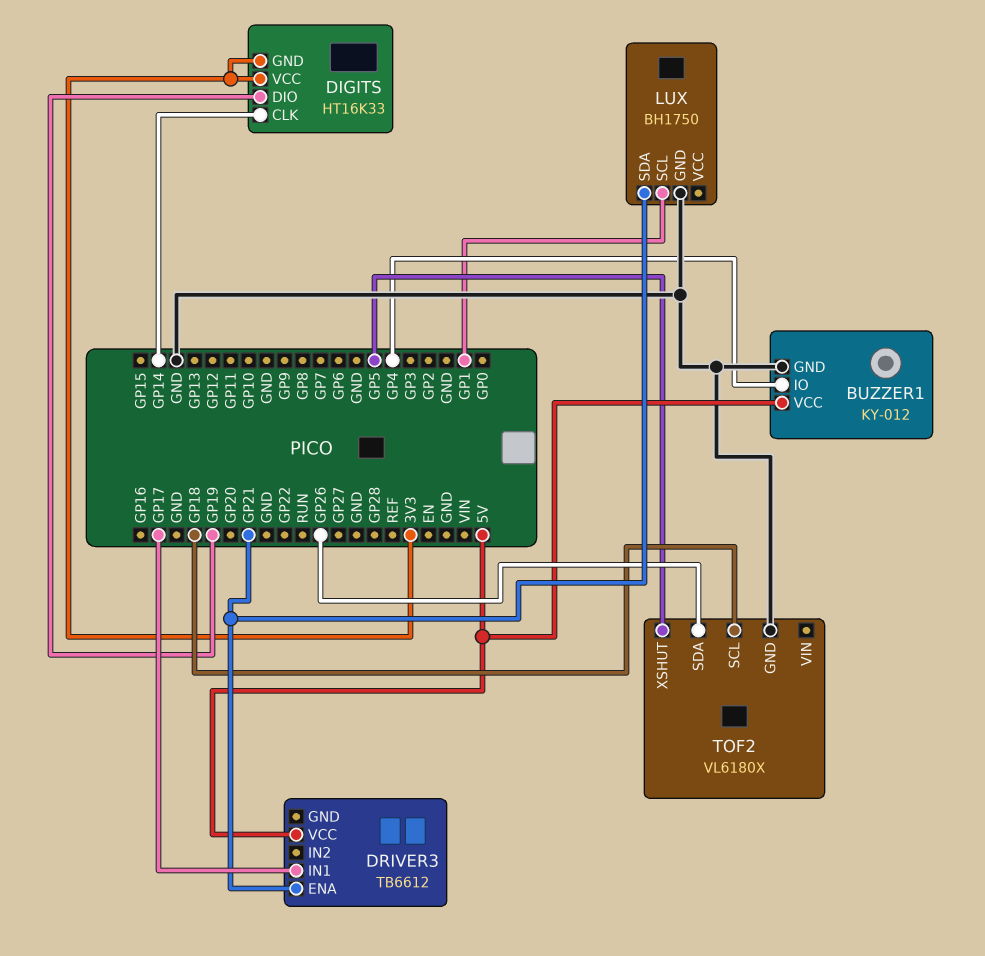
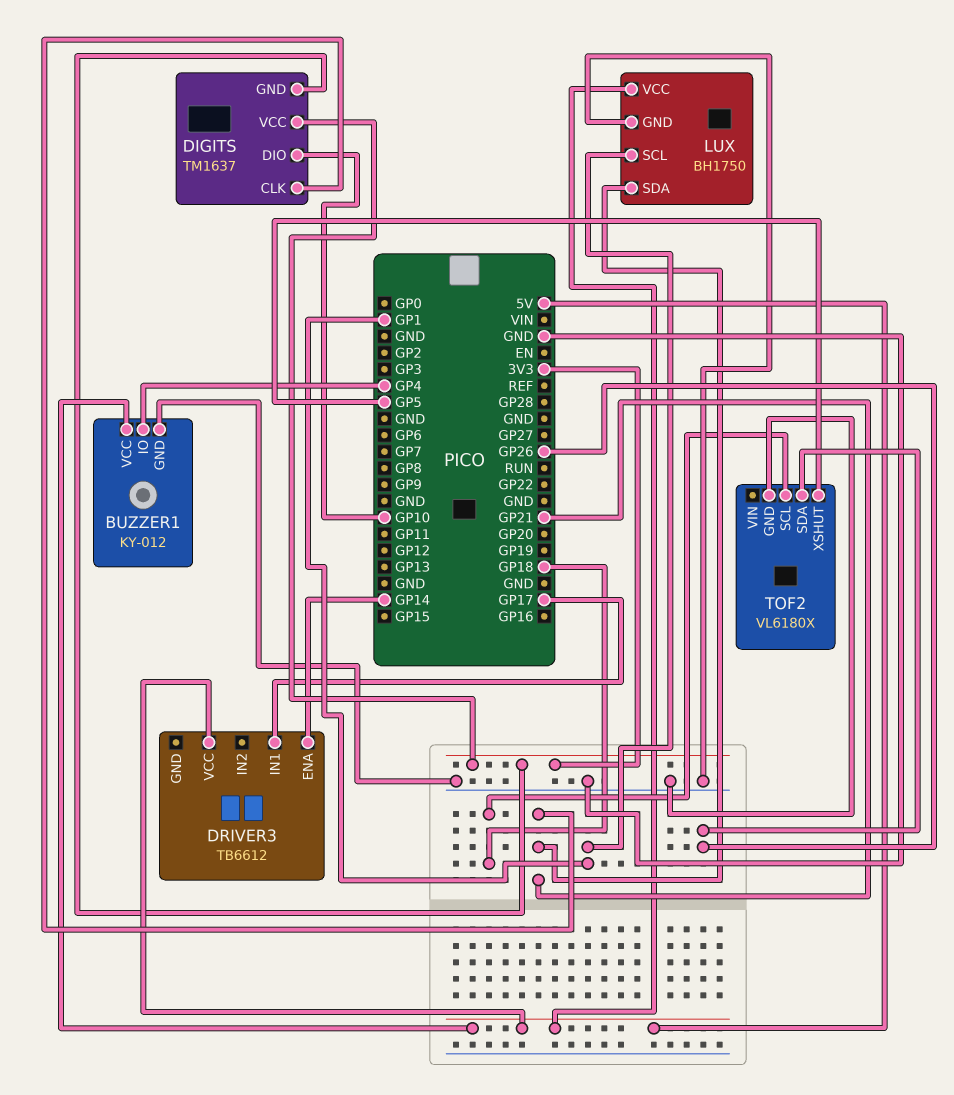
DIGITS: HT16K33 -> TM1637
DIGITS pin CLK: GP14 -> GP21
DIGITS pin DIO: GP19 -> GP10
DRIVER3 pin ENA: GP21 -> GP14
LUX pin VCC: none -> 5V

